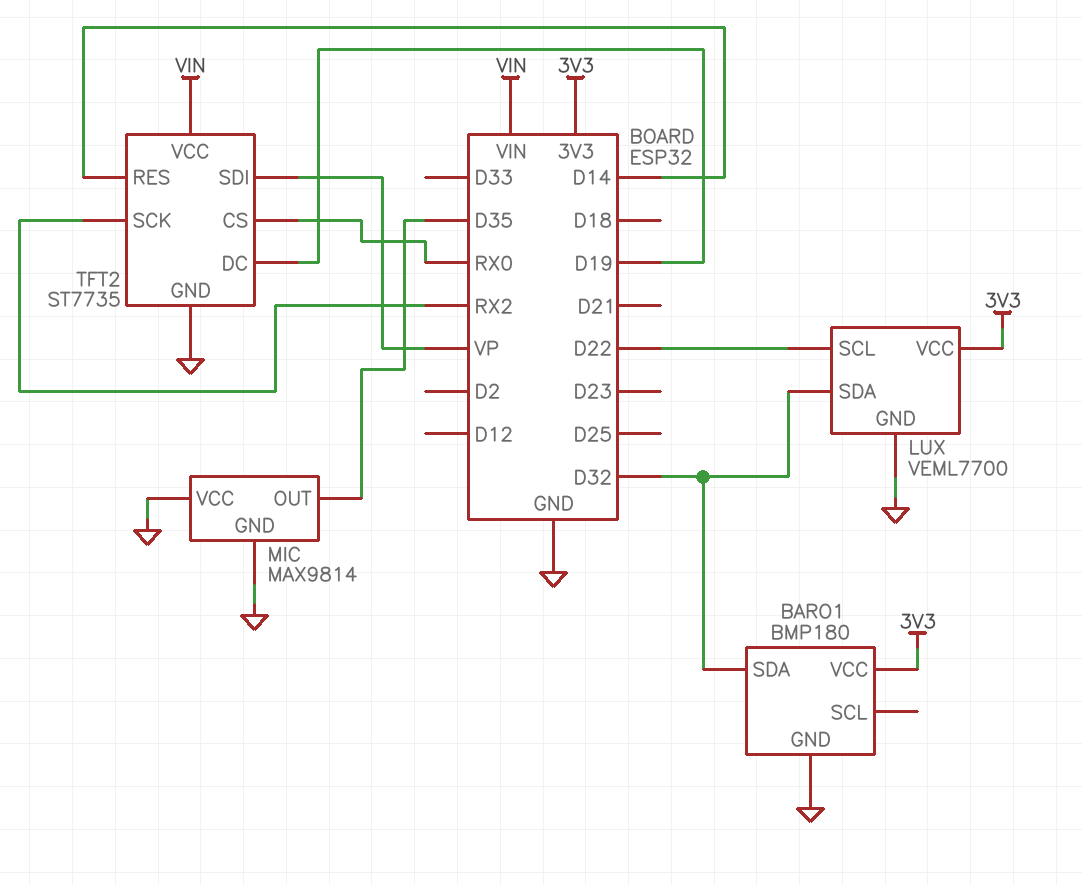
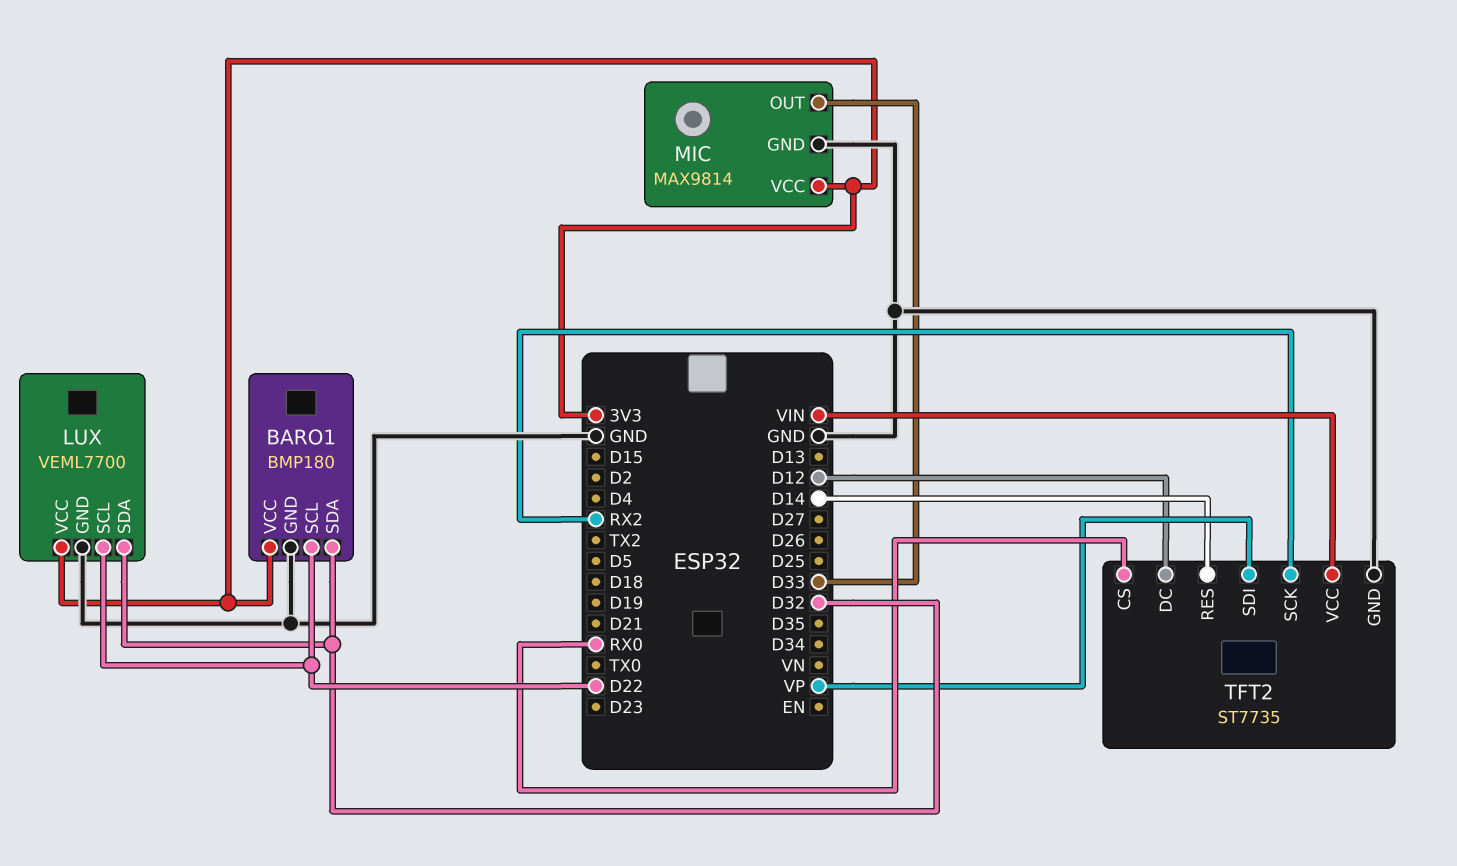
BARO1 pin SCL: none -> D22
MIC pin OUT: D35 -> D33
MIC pin VCC: GND -> 3V3
TFT2 pin DC: D19 -> D12

